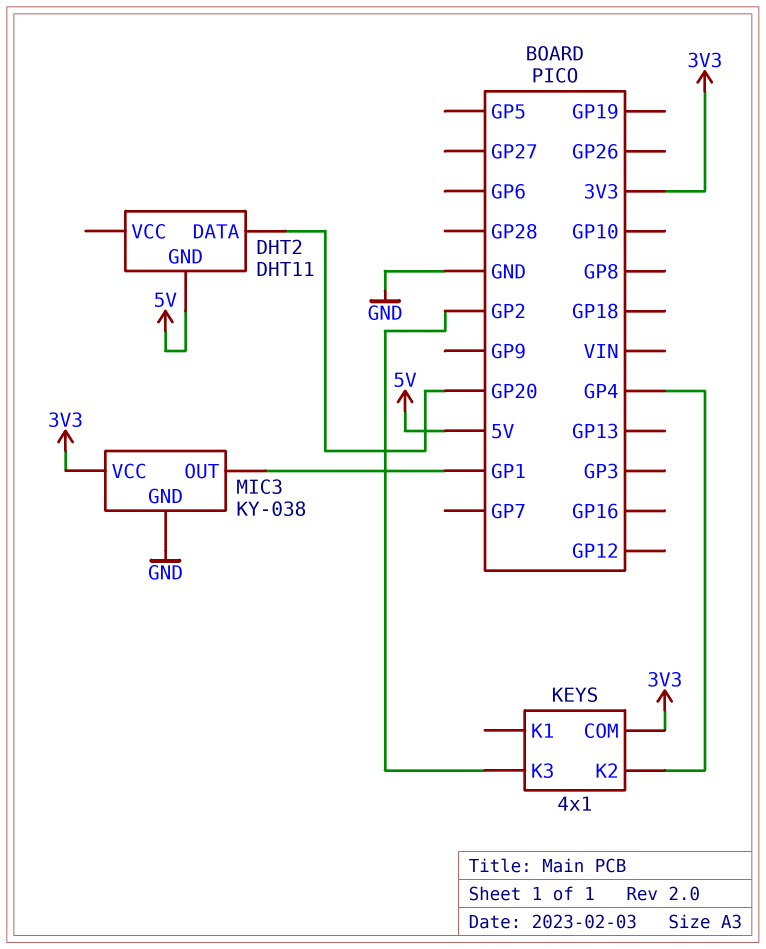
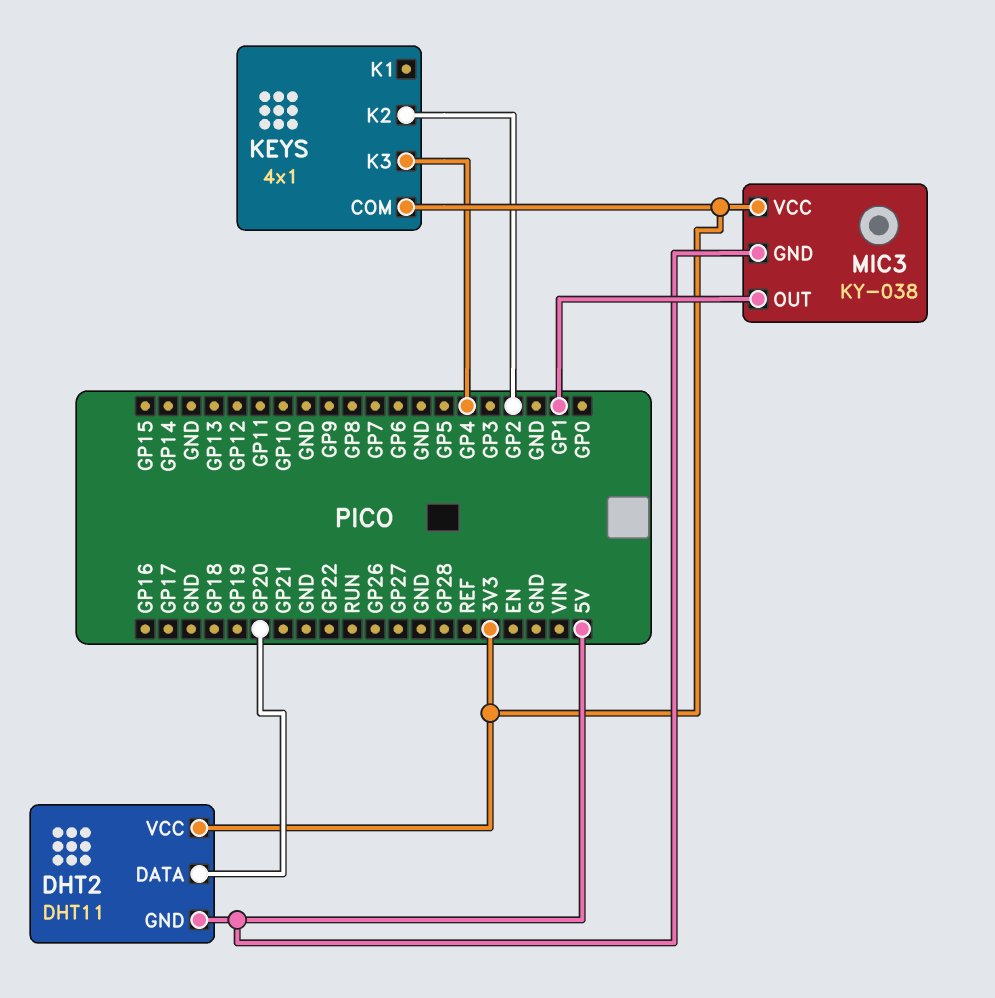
DHT2 pin VCC: none -> 3V3
KEYS pin K2: GP4 -> GP2
KEYS pin K3: GP2 -> GP4
MIC3 pin GND: GND -> 5V

